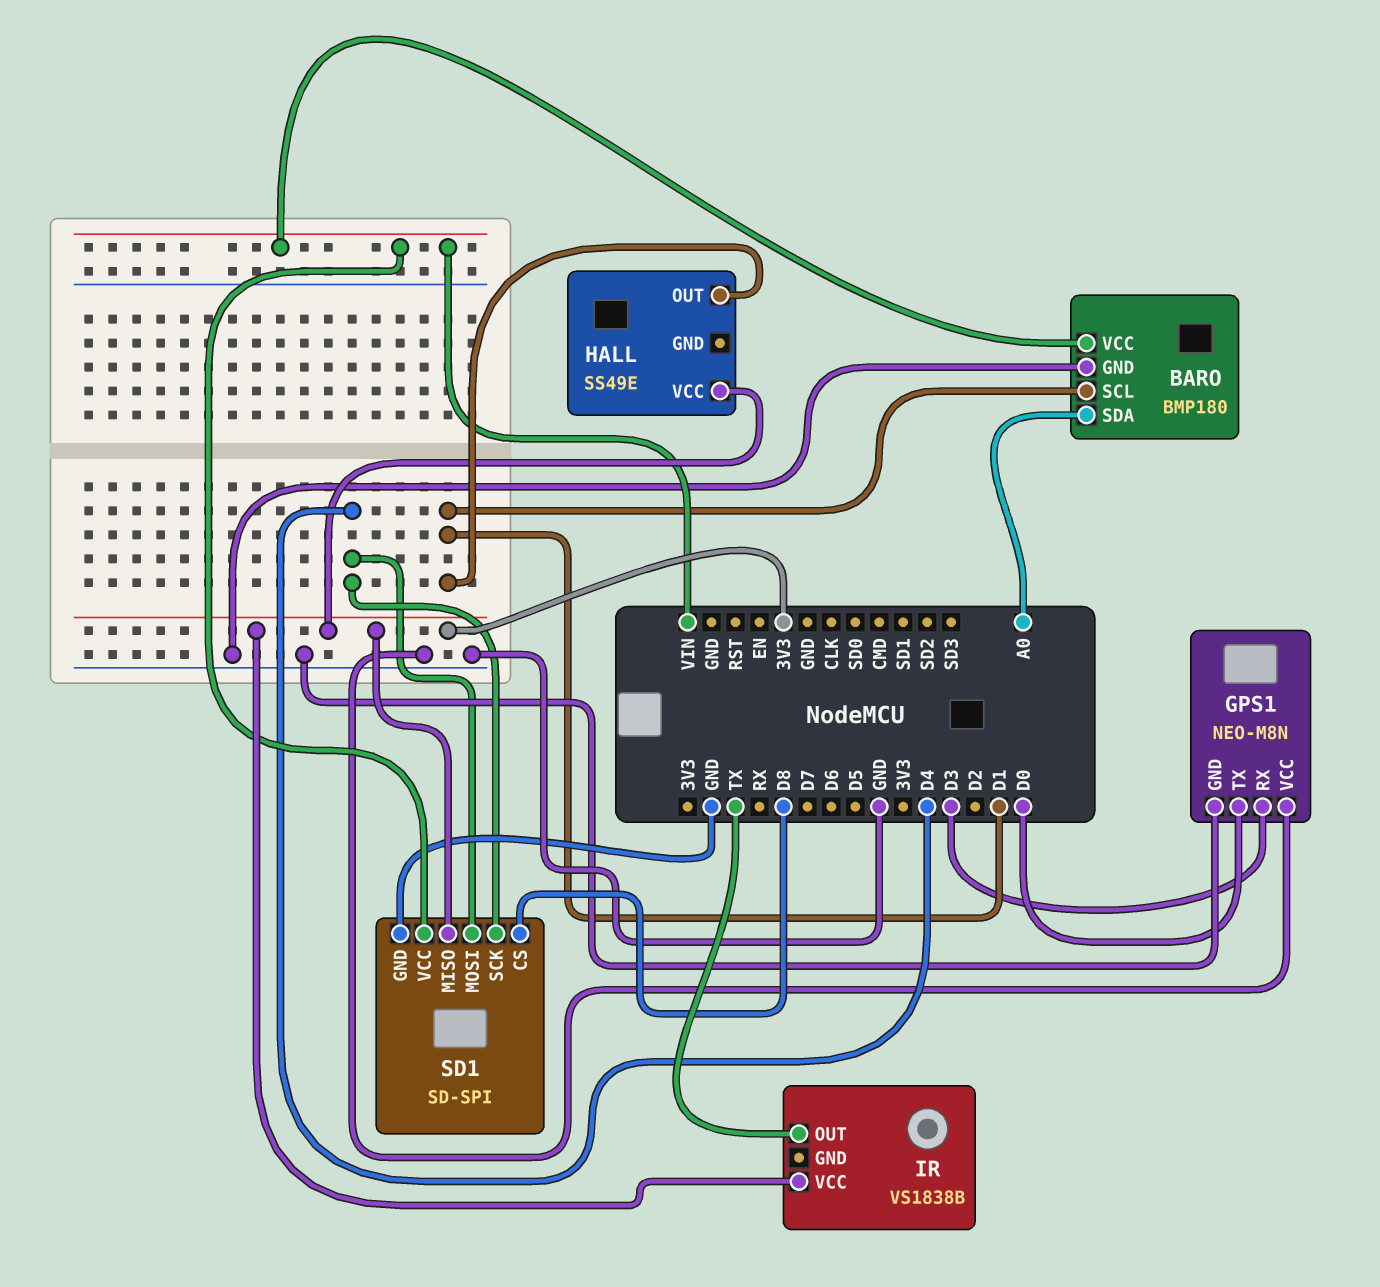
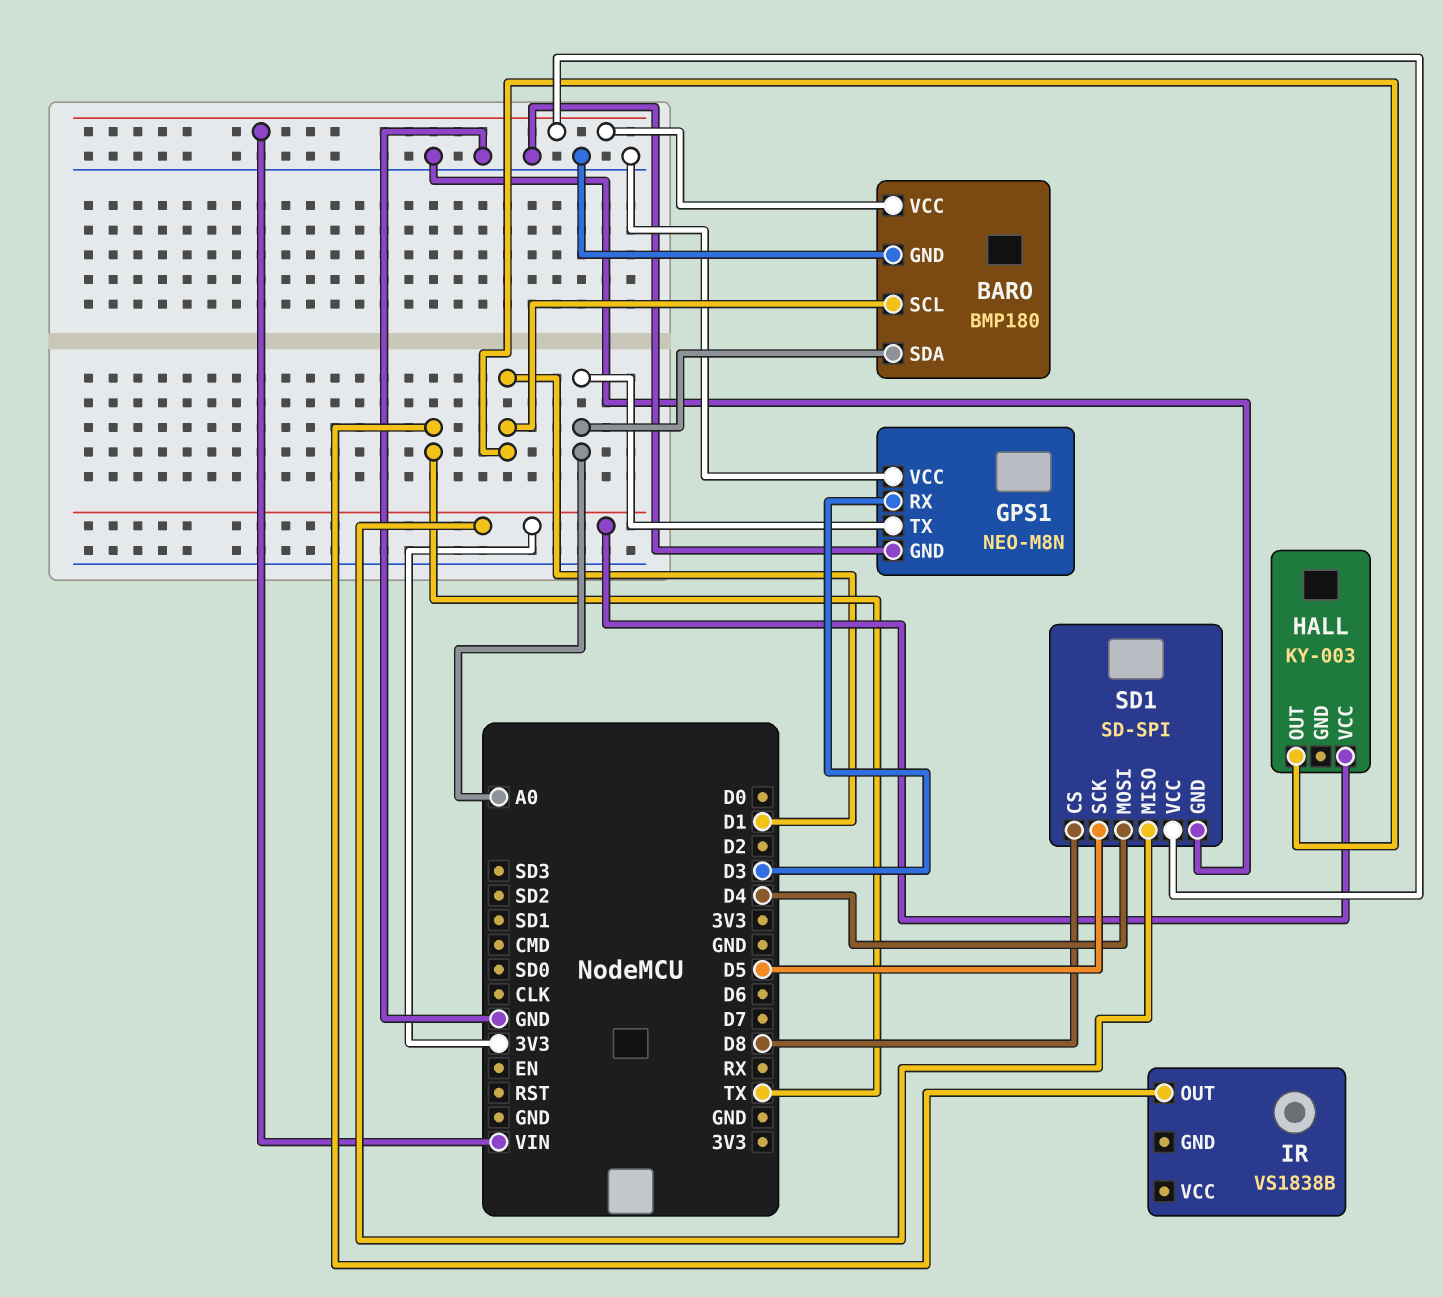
GPS1 pin TX: D0 -> A0
HALL: SS49E -> KY-003
IR pin VCC: 3V3 -> none
SD1 pin SCK: D4 -> D5

